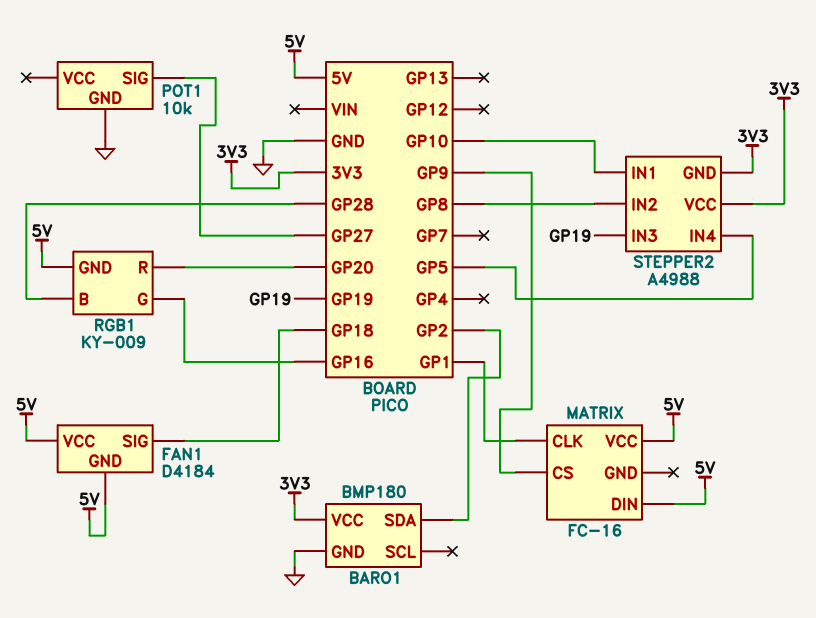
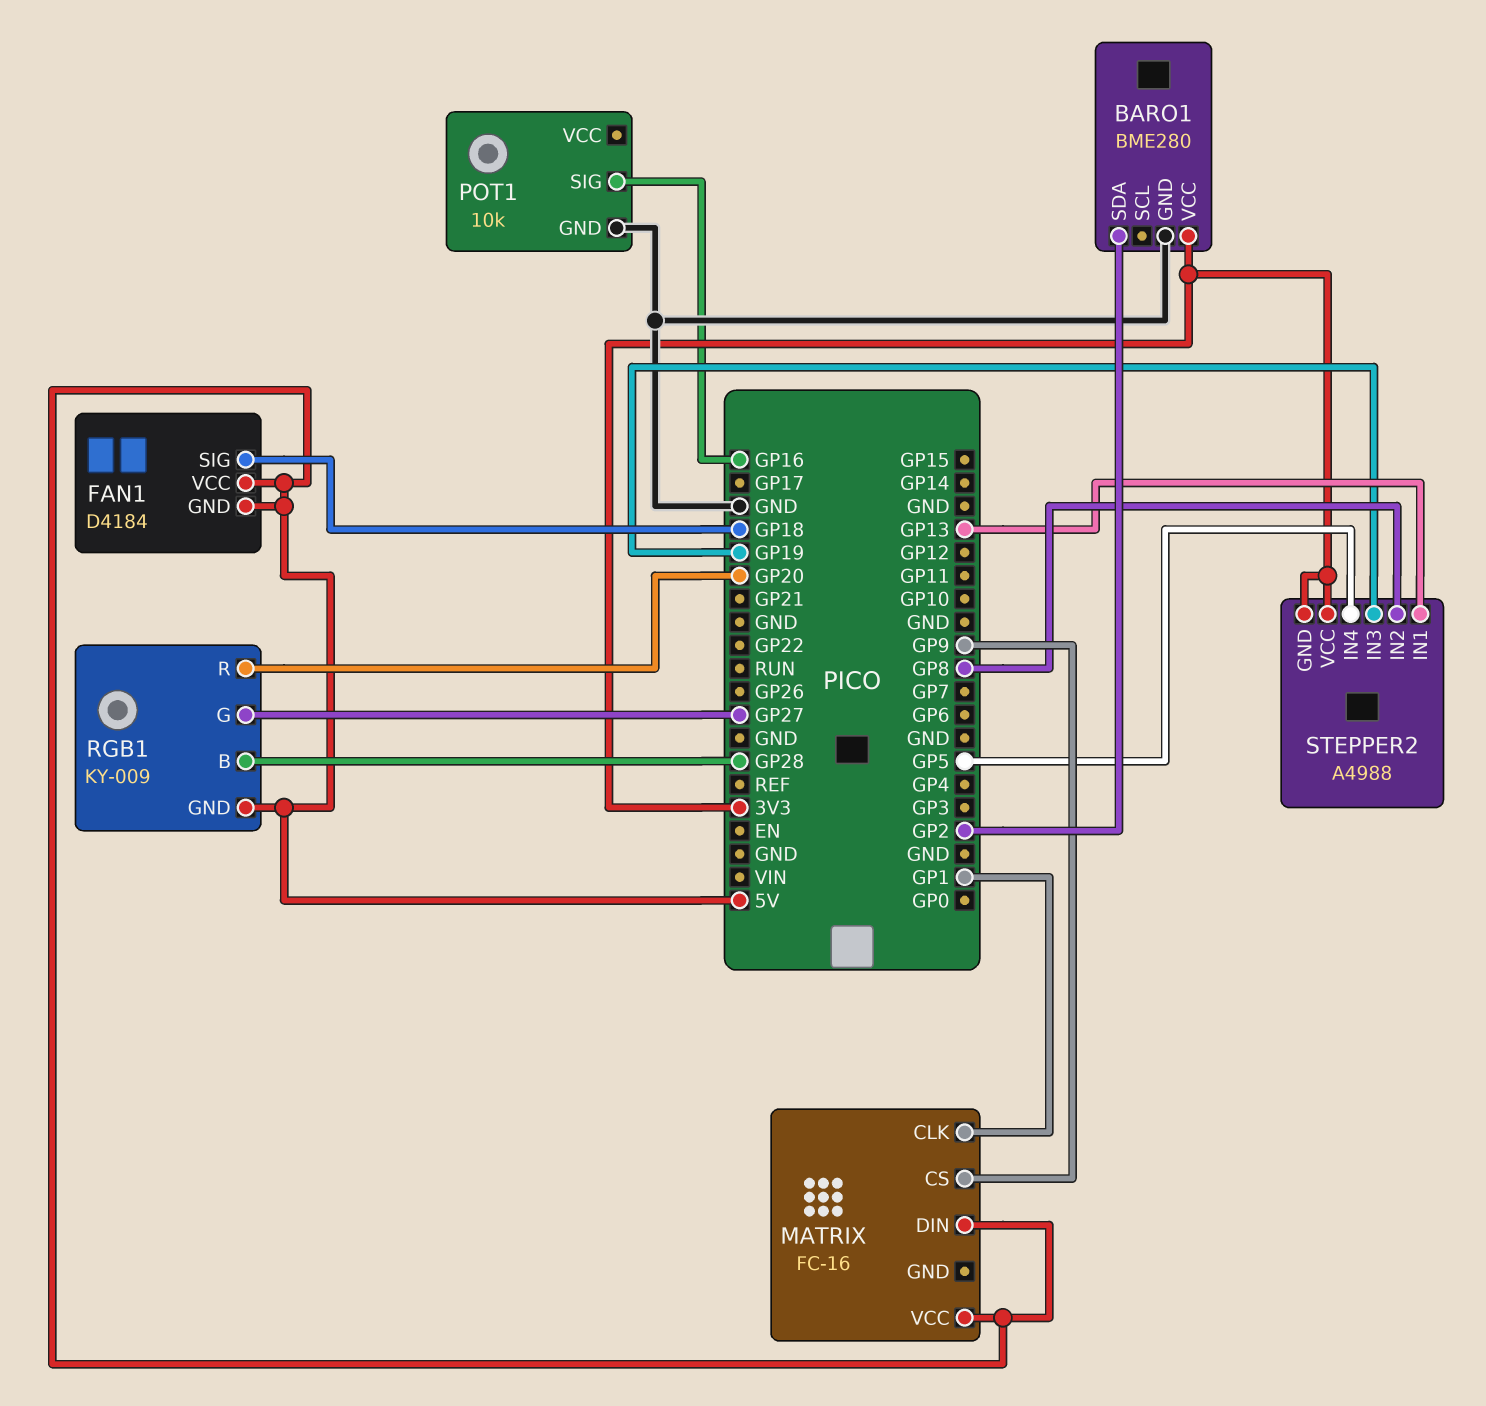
BARO1: BMP180 -> BME280
POT1 pin SIG: GP27 -> GP16
RGB1 pin G: GP16 -> GP27
STEPPER2 pin IN1: GP10 -> GP13

